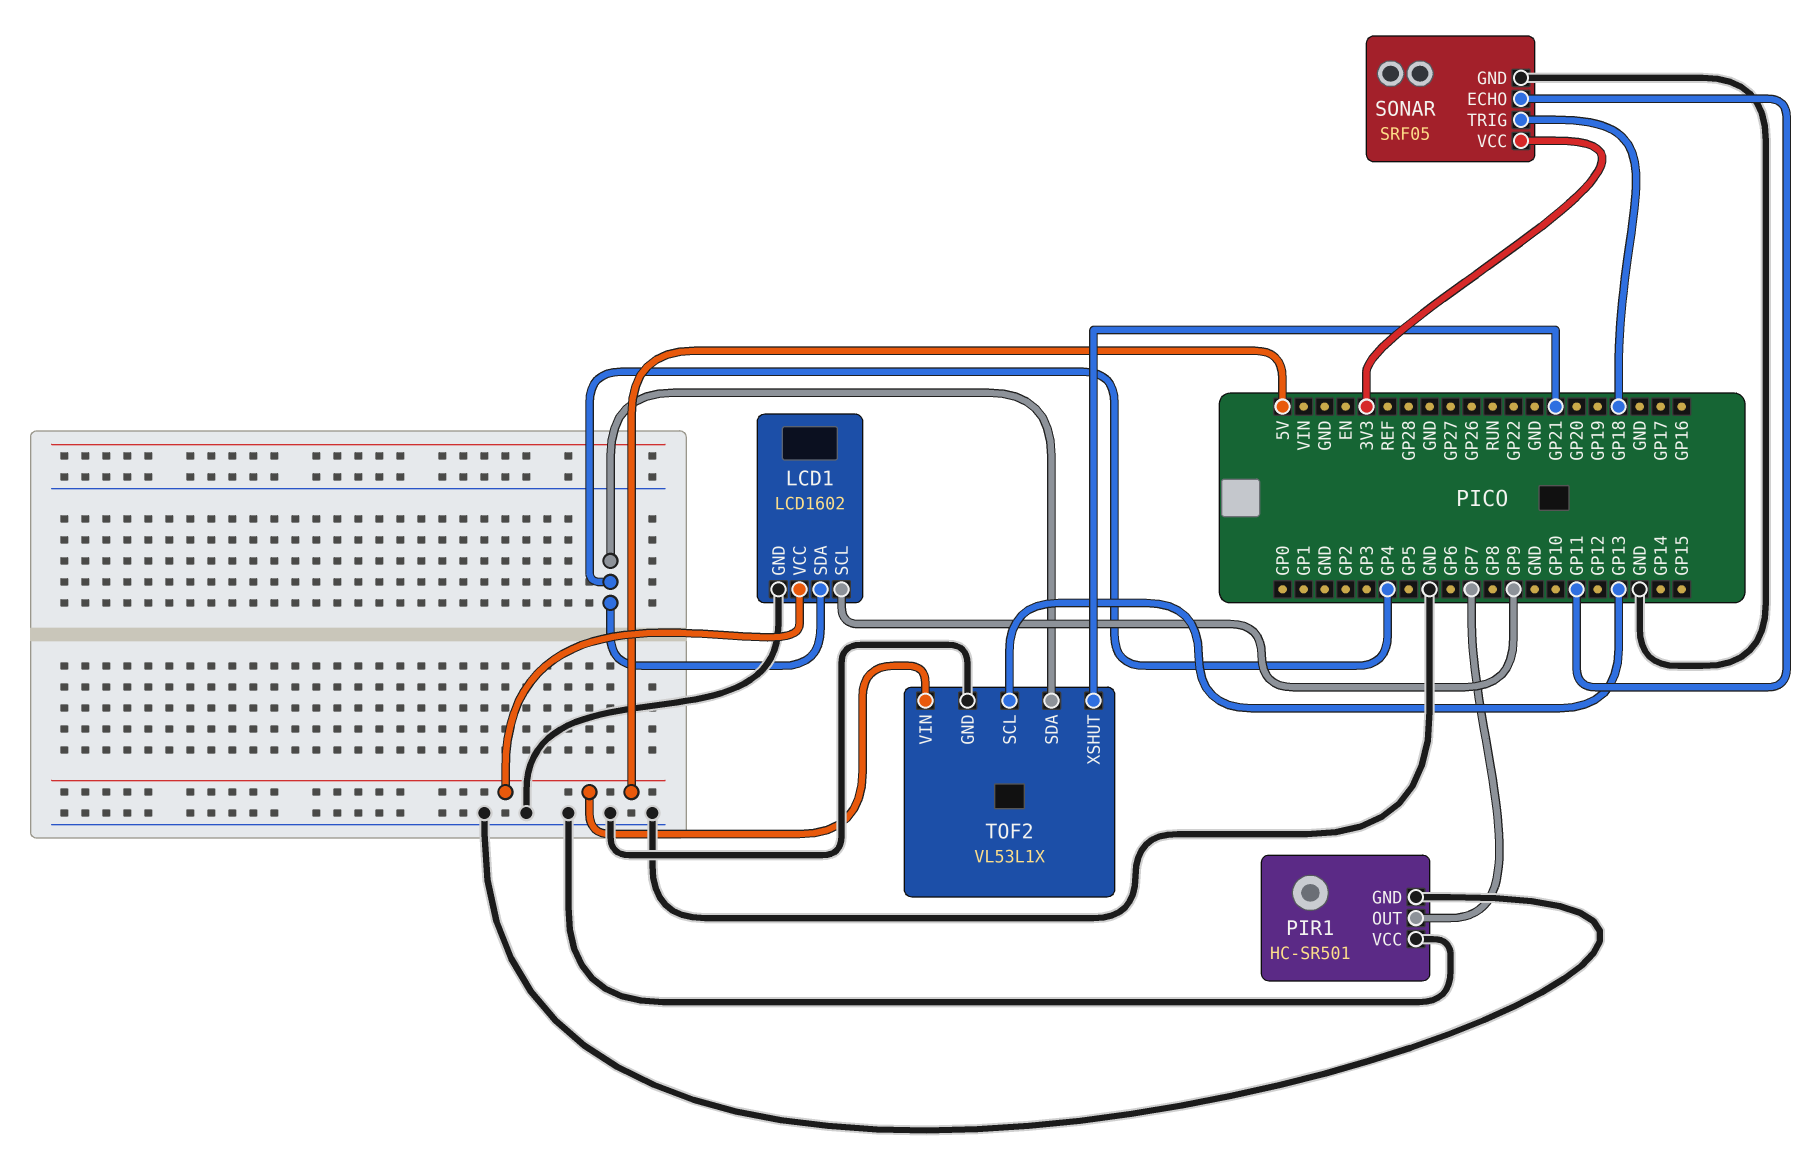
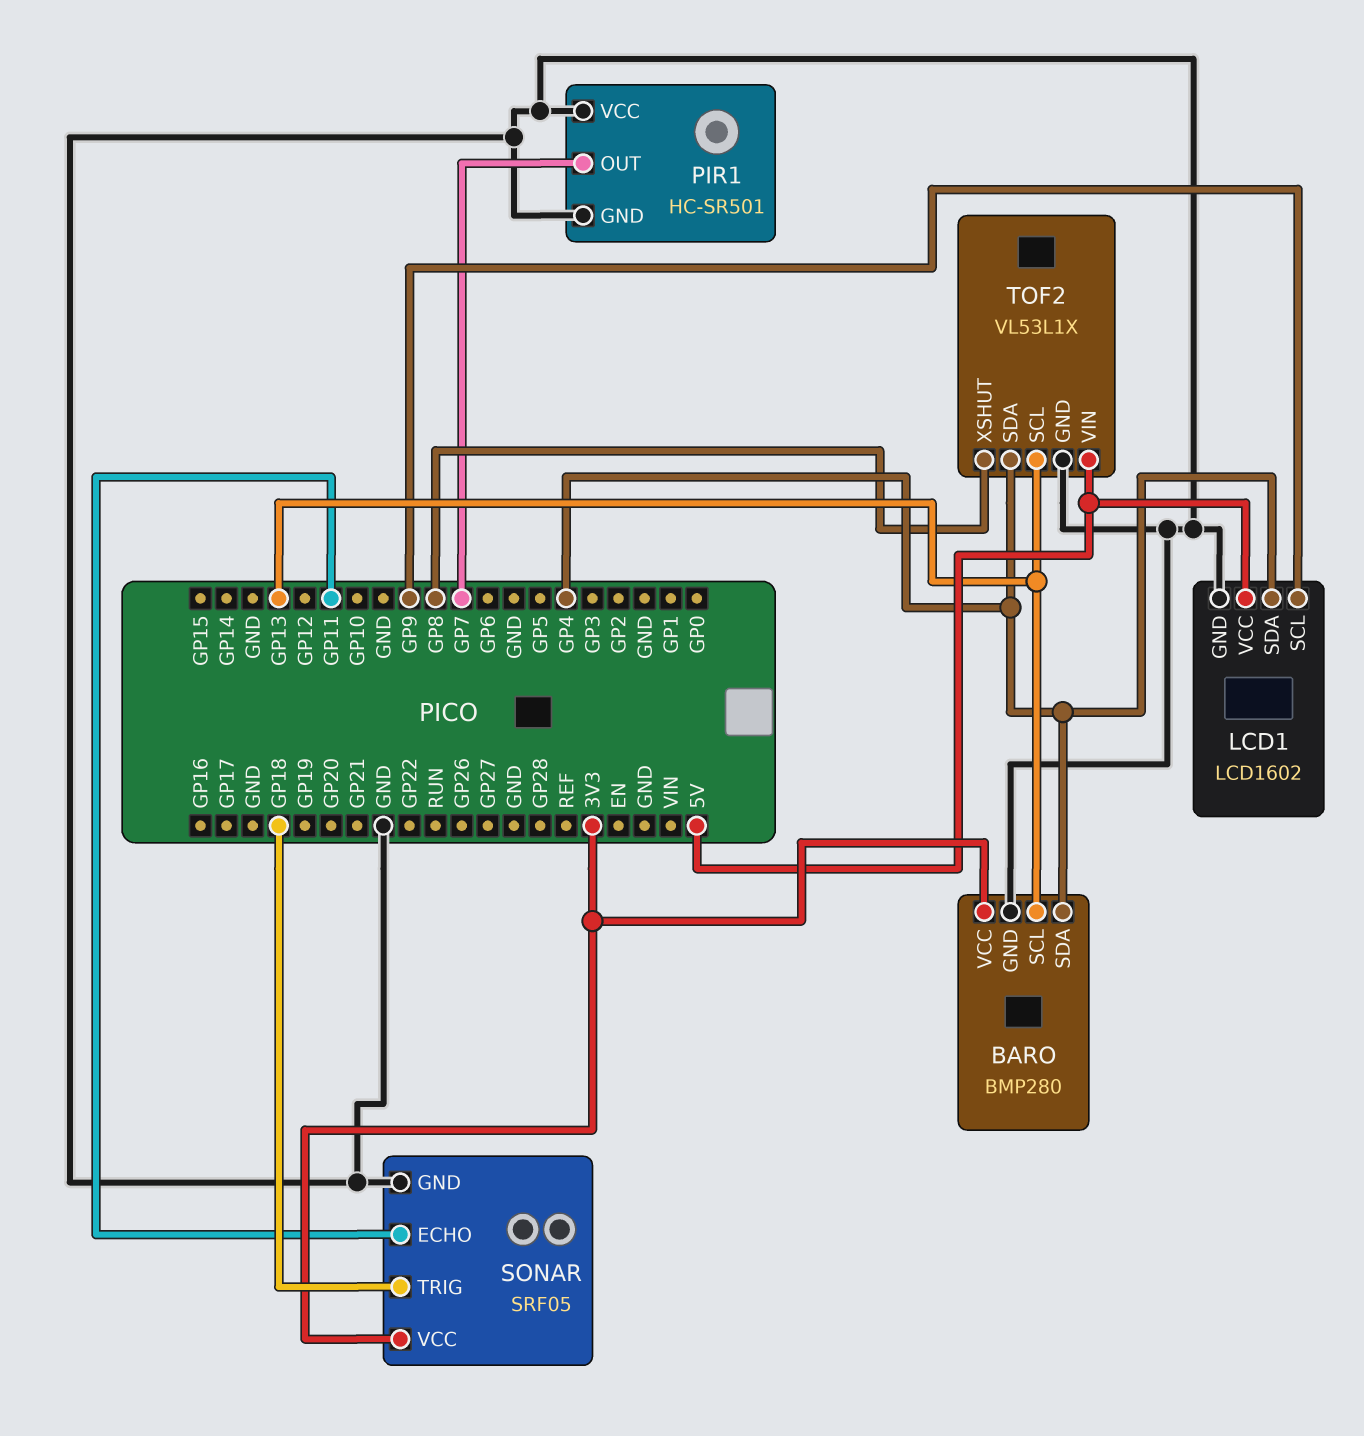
BARO: none -> BMP280
BARO pin GND: none -> GND
BARO pin SCL: none -> GP13
BARO pin SDA: none -> GP4
BARO pin VCC: none -> 3V3
TOF2 pin XSHUT: GP21 -> GP8

